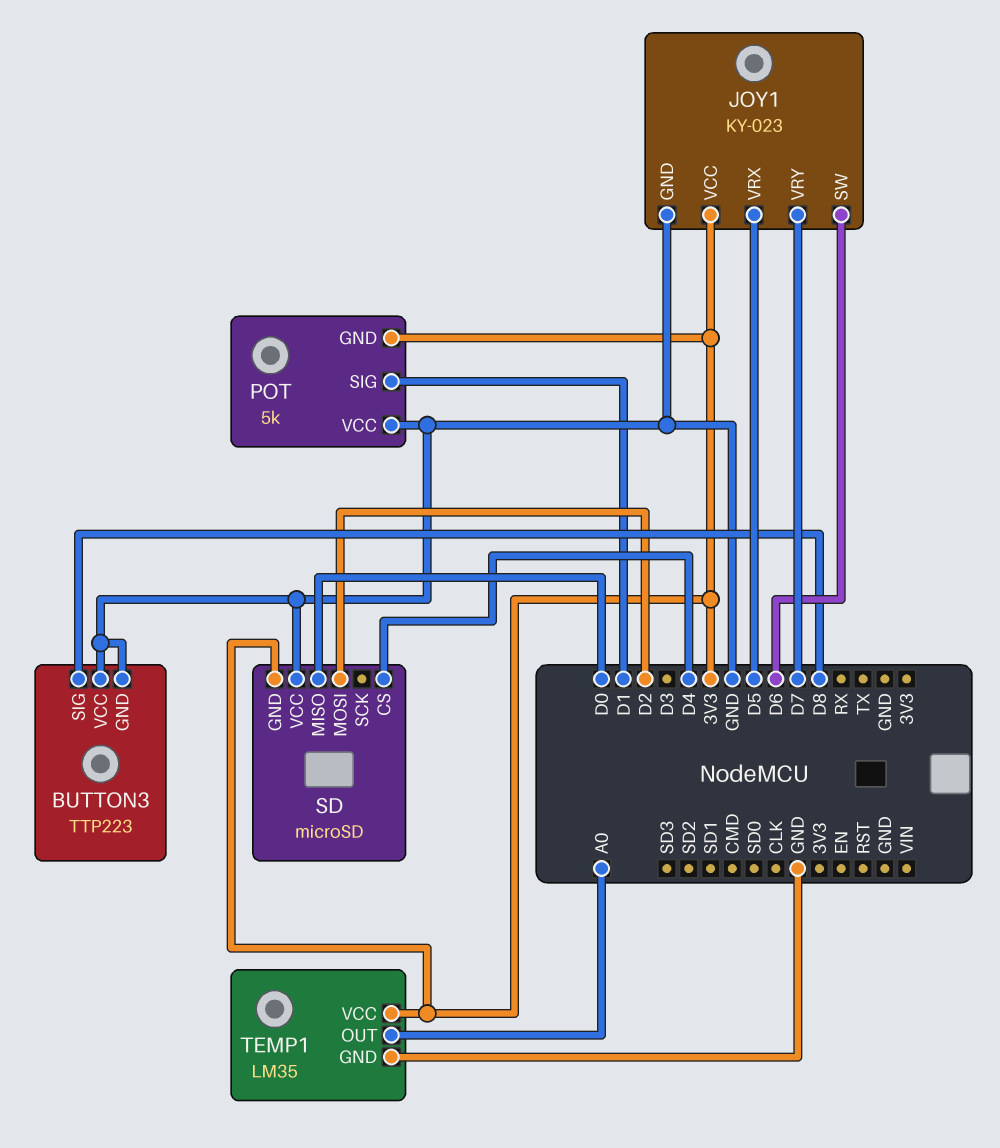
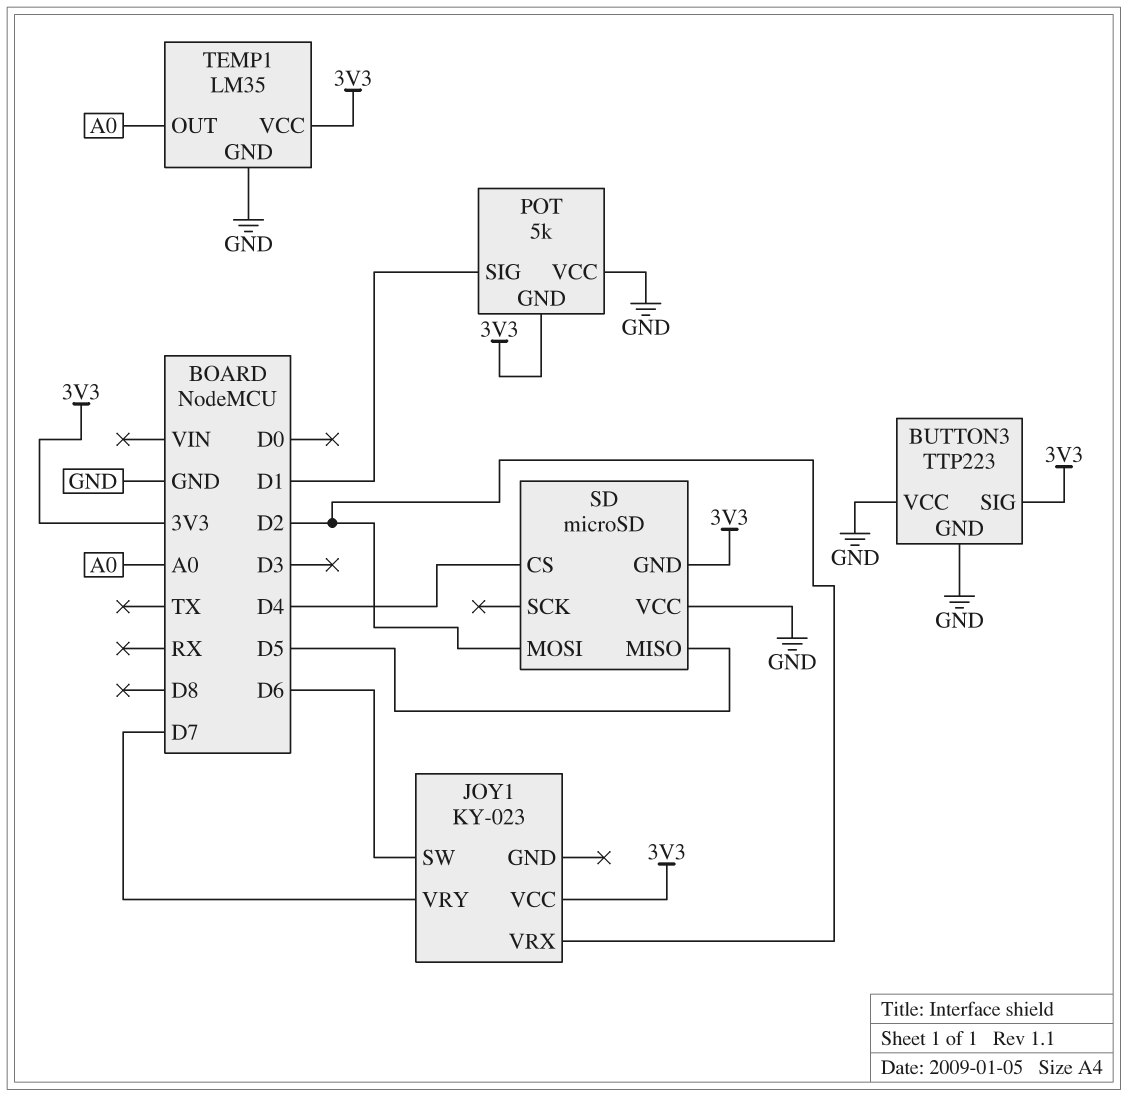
BUTTON3 pin SIG: D8 -> 3V3
JOY1 pin GND: GND -> none
JOY1 pin VRX: D5 -> D2
SD pin MISO: D0 -> D5

